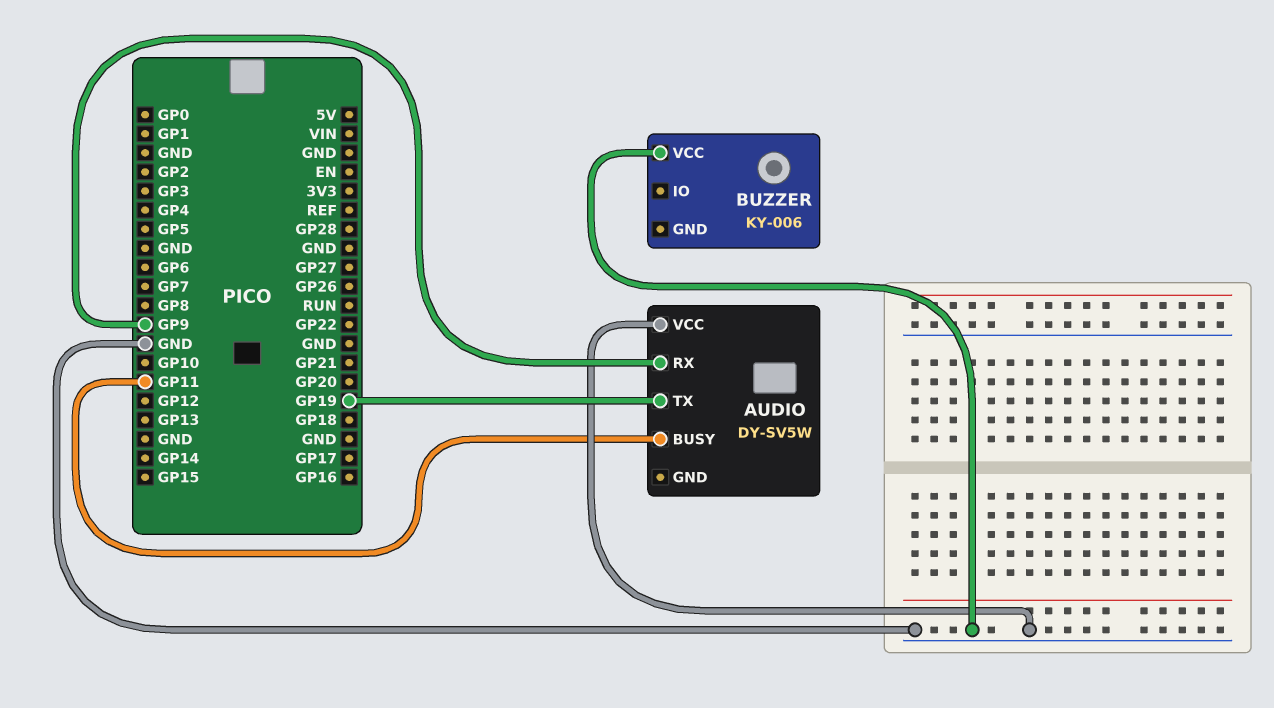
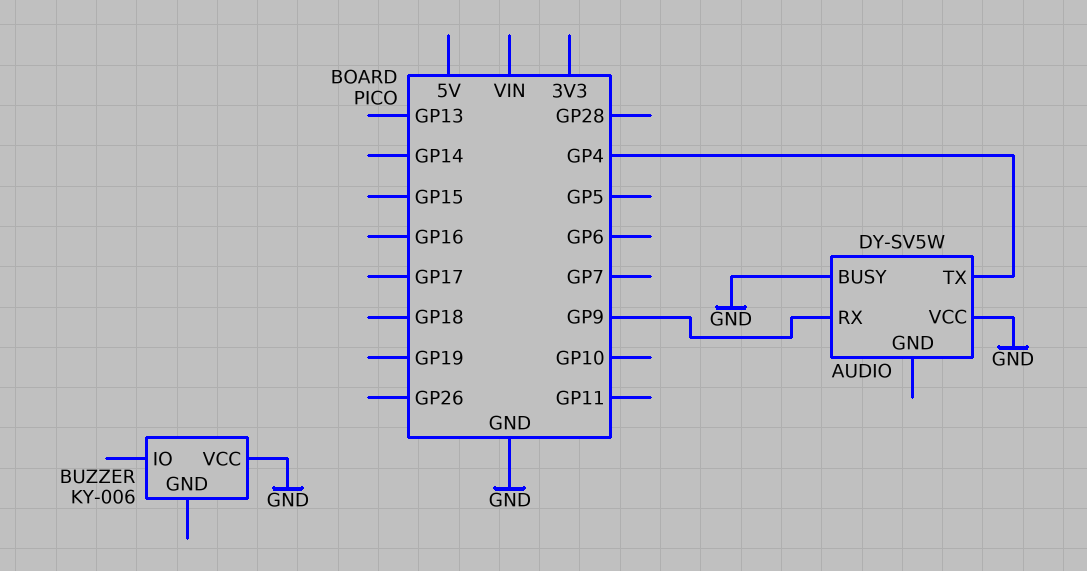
AUDIO pin BUSY: GP11 -> GND
AUDIO pin TX: GP19 -> GP4

